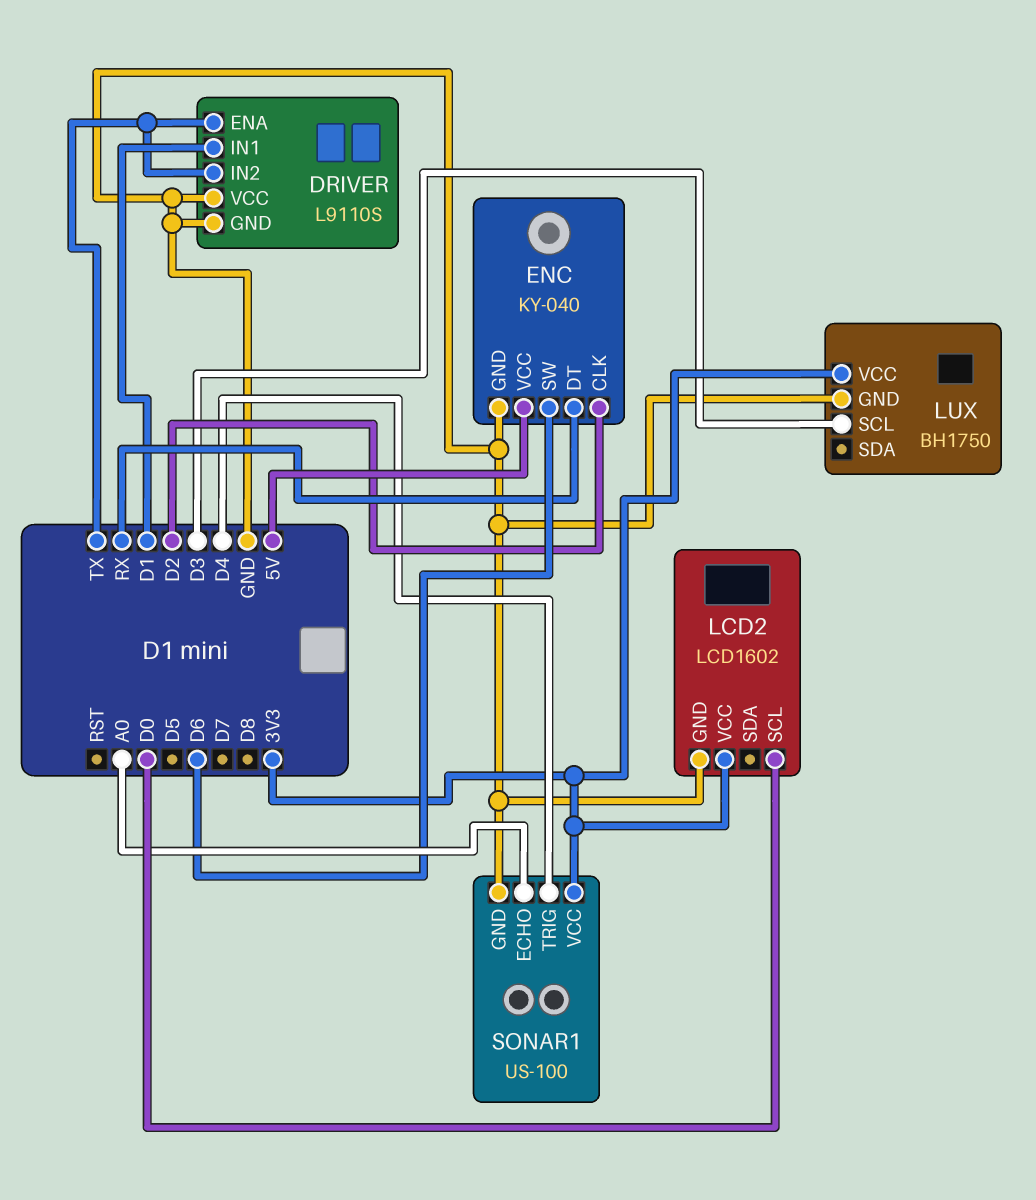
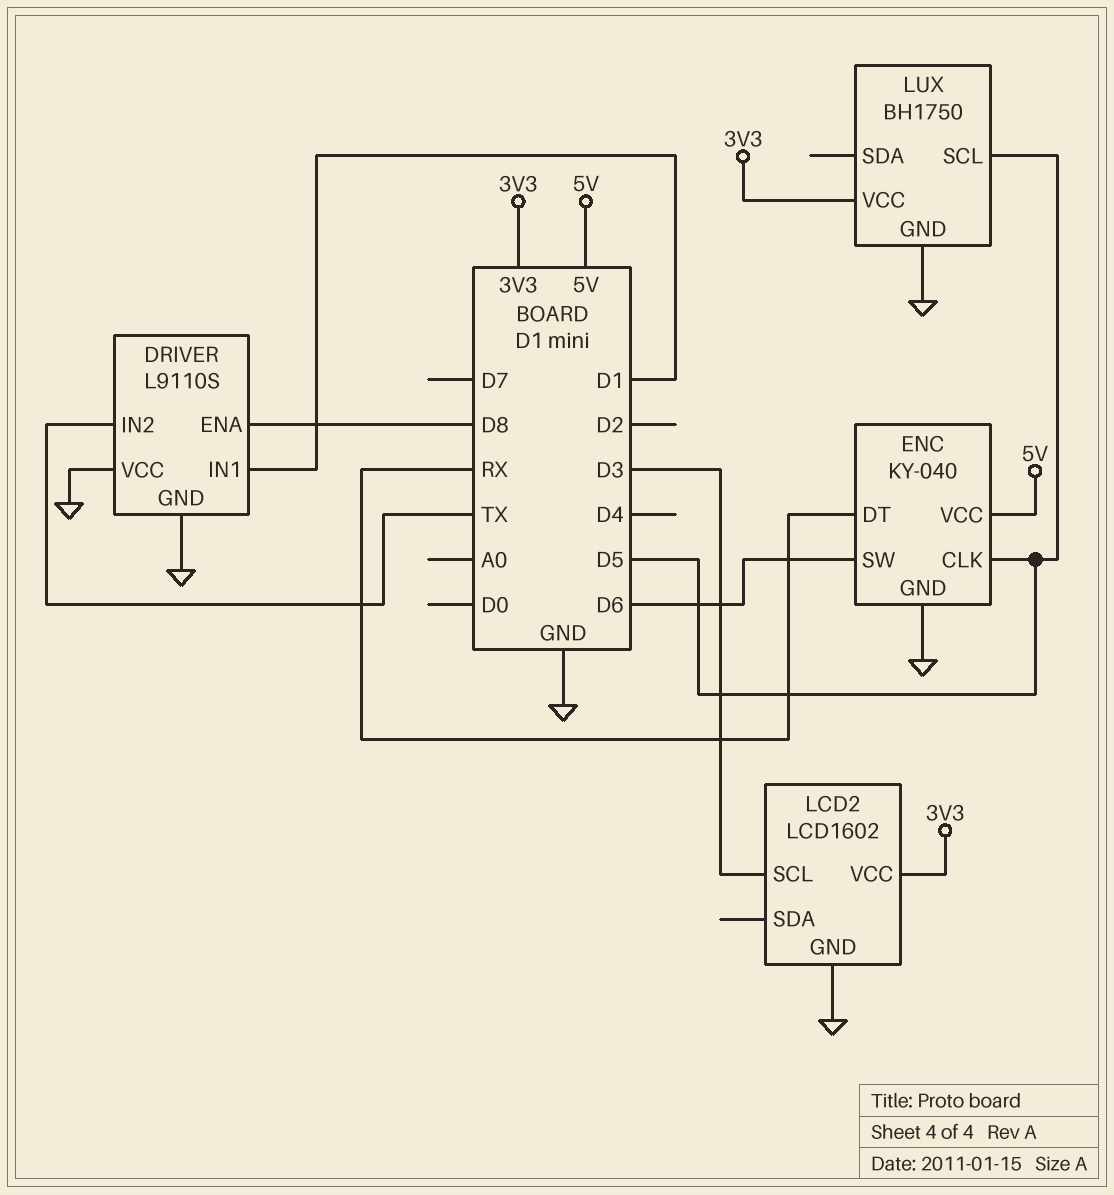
DRIVER pin ENA: TX -> D8
ENC pin CLK: D2 -> D5
LCD2 pin SCL: D0 -> D3
LUX pin SCL: D3 -> D5
SONAR1: US-100 -> none
SONAR1 pin ECHO: A0 -> none
SONAR1 pin GND: GND -> none
SONAR1 pin TRIG: D4 -> none
SONAR1 pin VCC: 3V3 -> none

